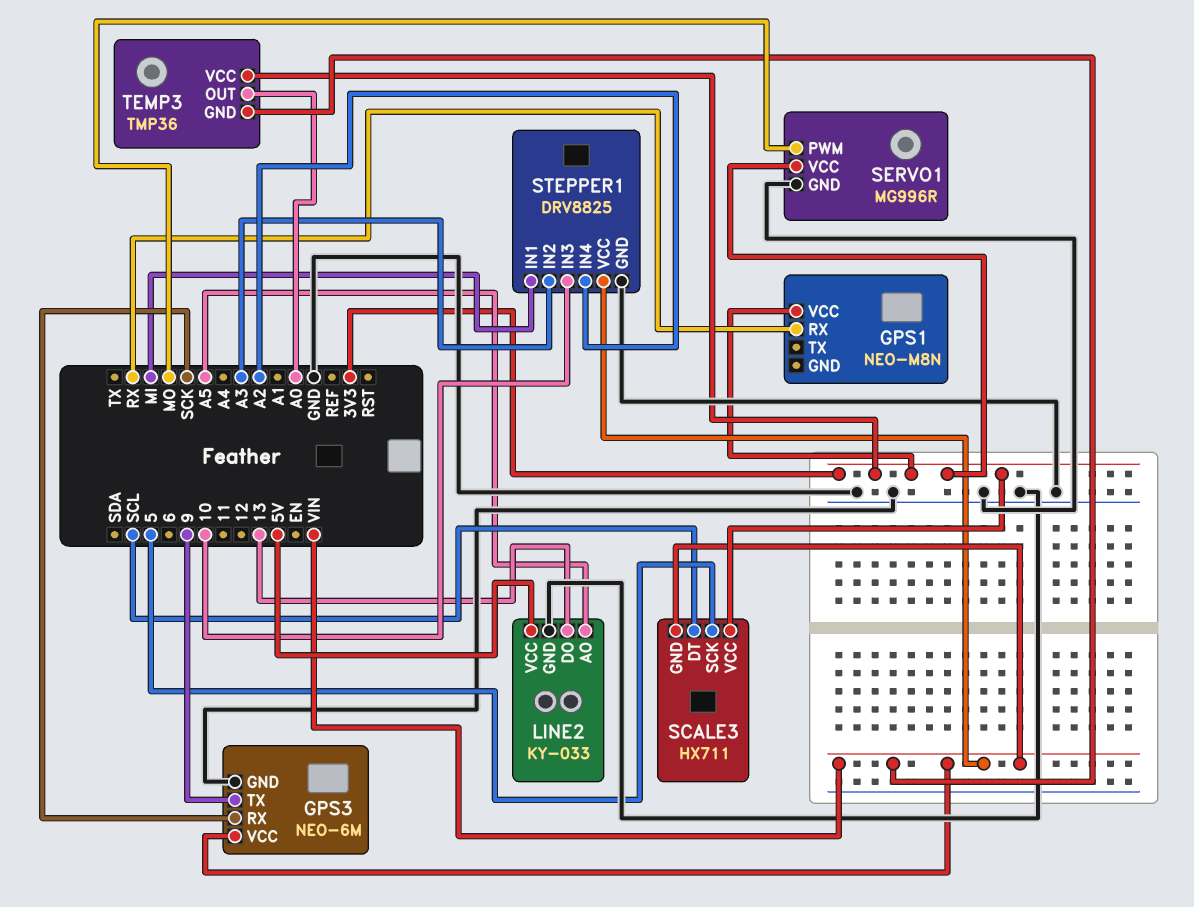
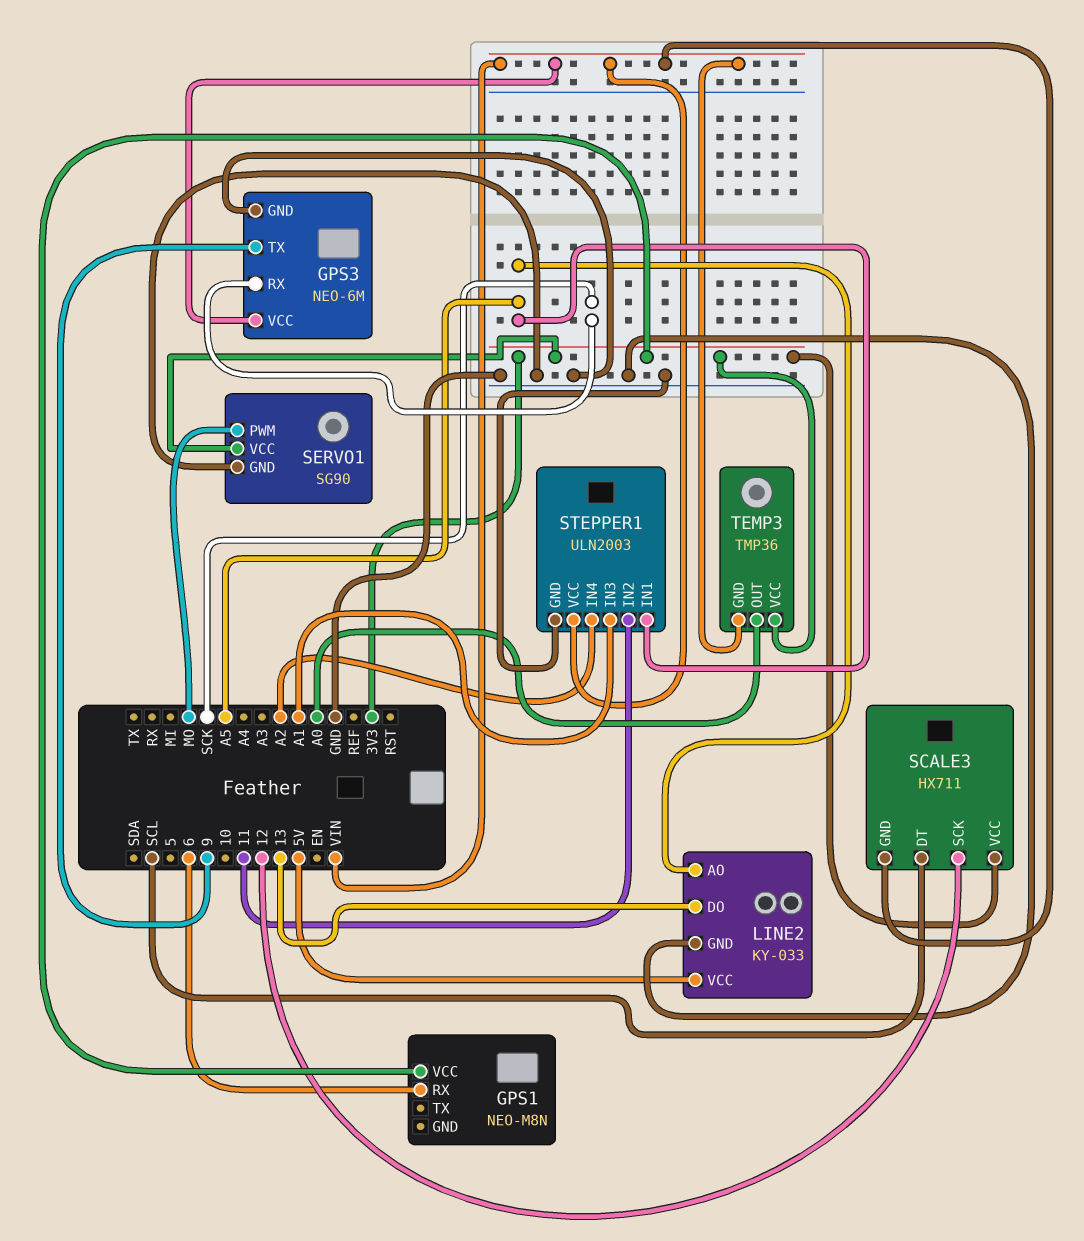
GPS1 pin RX: RX -> 6
SCALE3 pin SCK: 5 -> 12
SERVO1: MG996R -> SG90
STEPPER1: DRV8825 -> ULN2003
STEPPER1 pin IN1: MI -> A5
STEPPER1 pin IN2: A3 -> 11
STEPPER1 pin IN3: 10 -> A1

